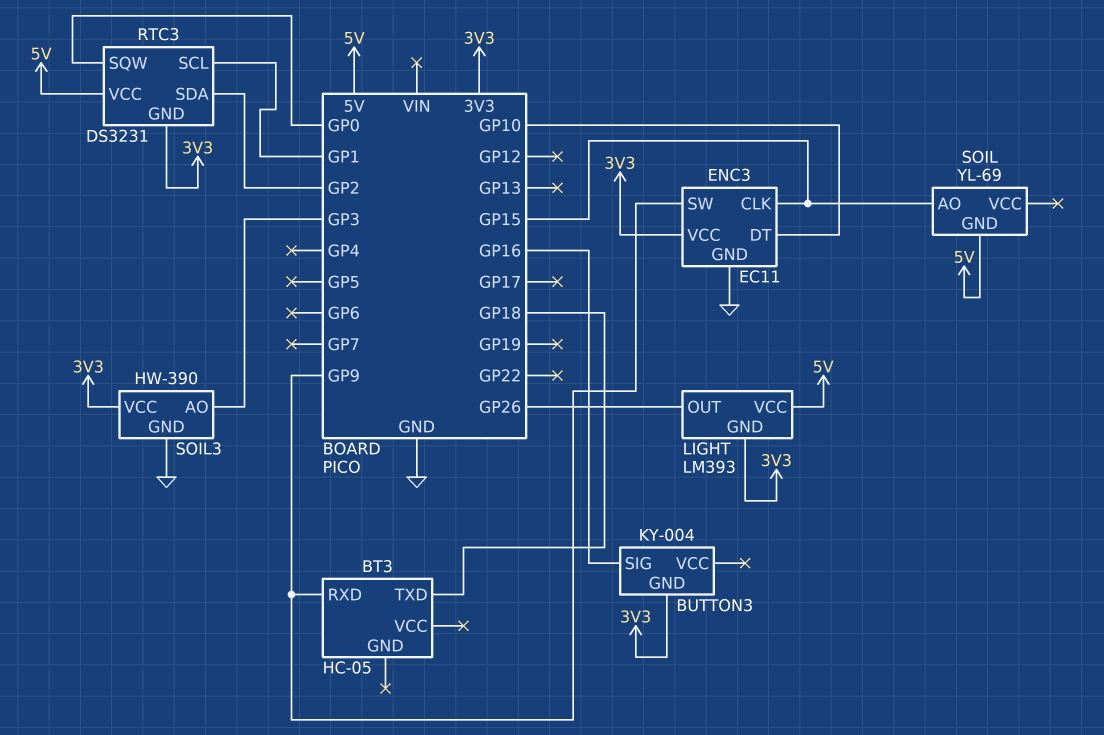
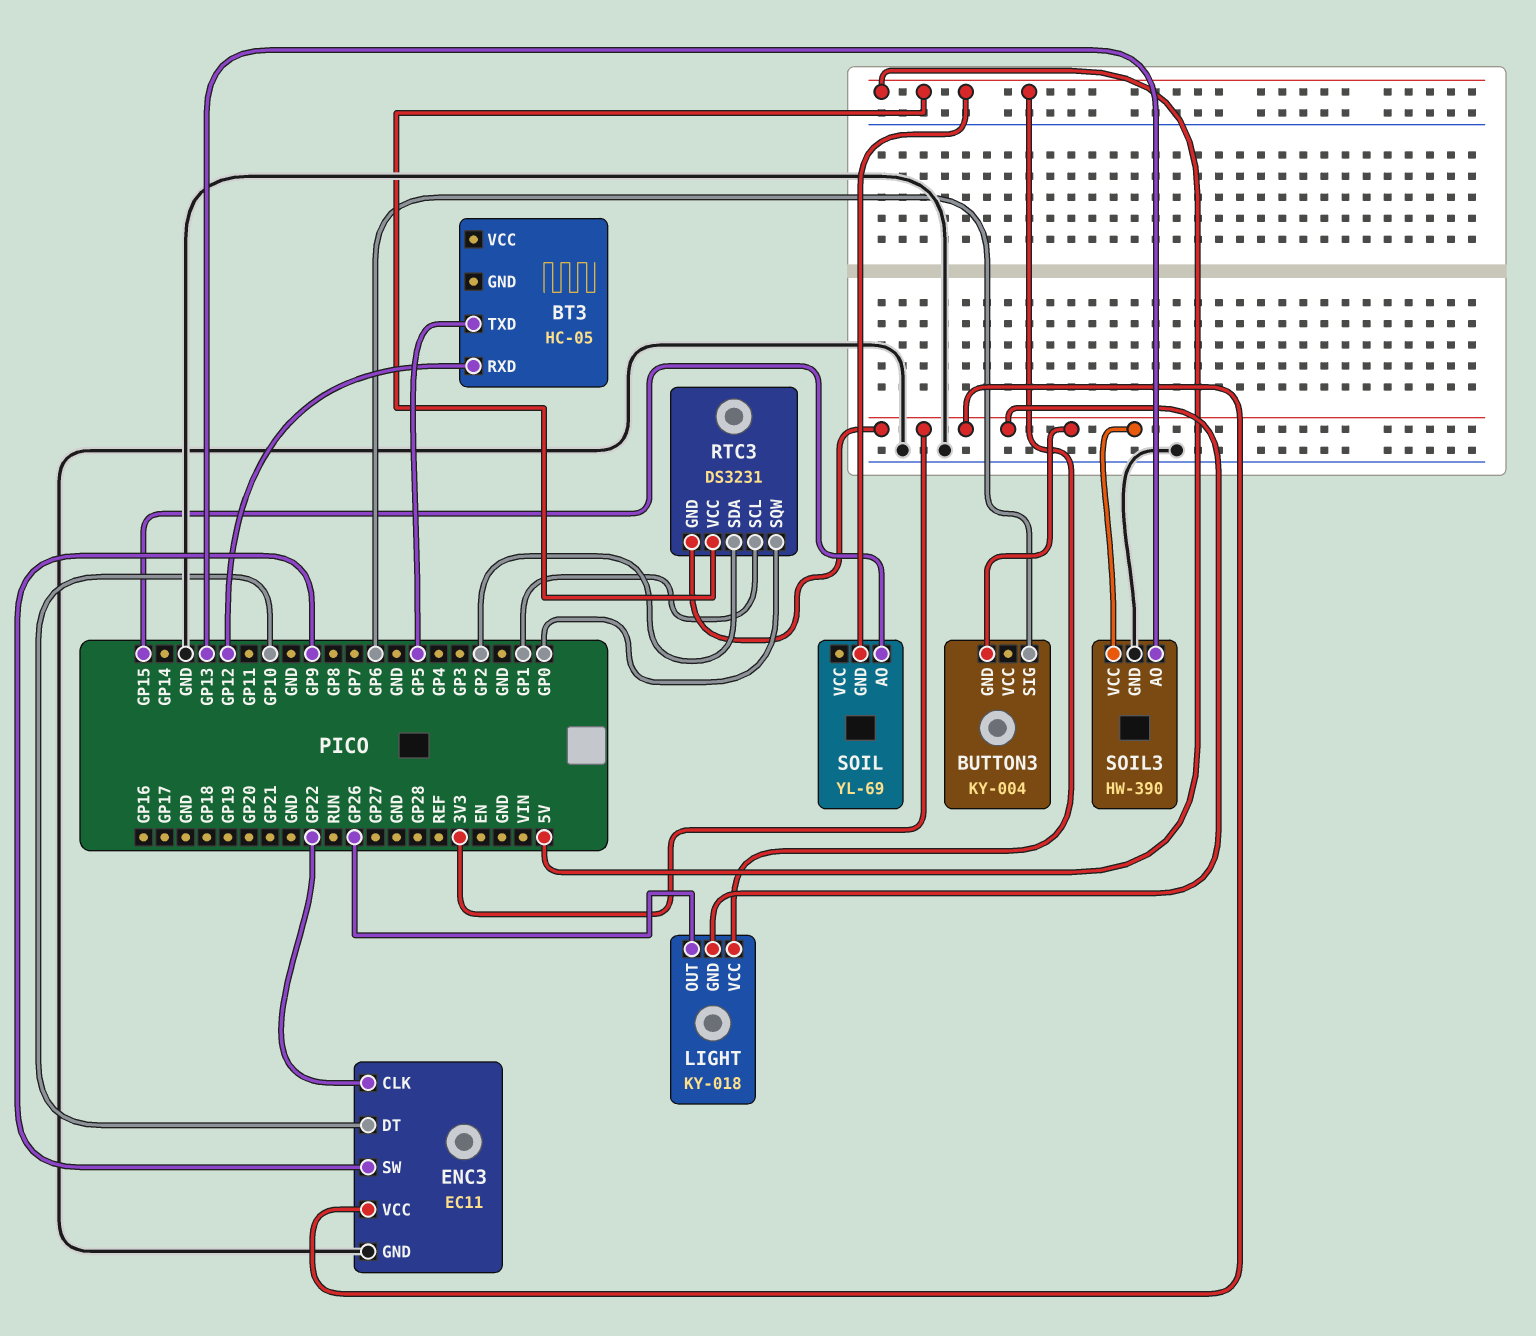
BT3 pin RXD: GP9 -> GP12
BT3 pin TXD: GP18 -> GP5
BUTTON3 pin SIG: GP16 -> GP6
ENC3 pin CLK: GP15 -> GP22
LIGHT: LM393 -> KY-018
SOIL3 pin AO: GP3 -> GP13

